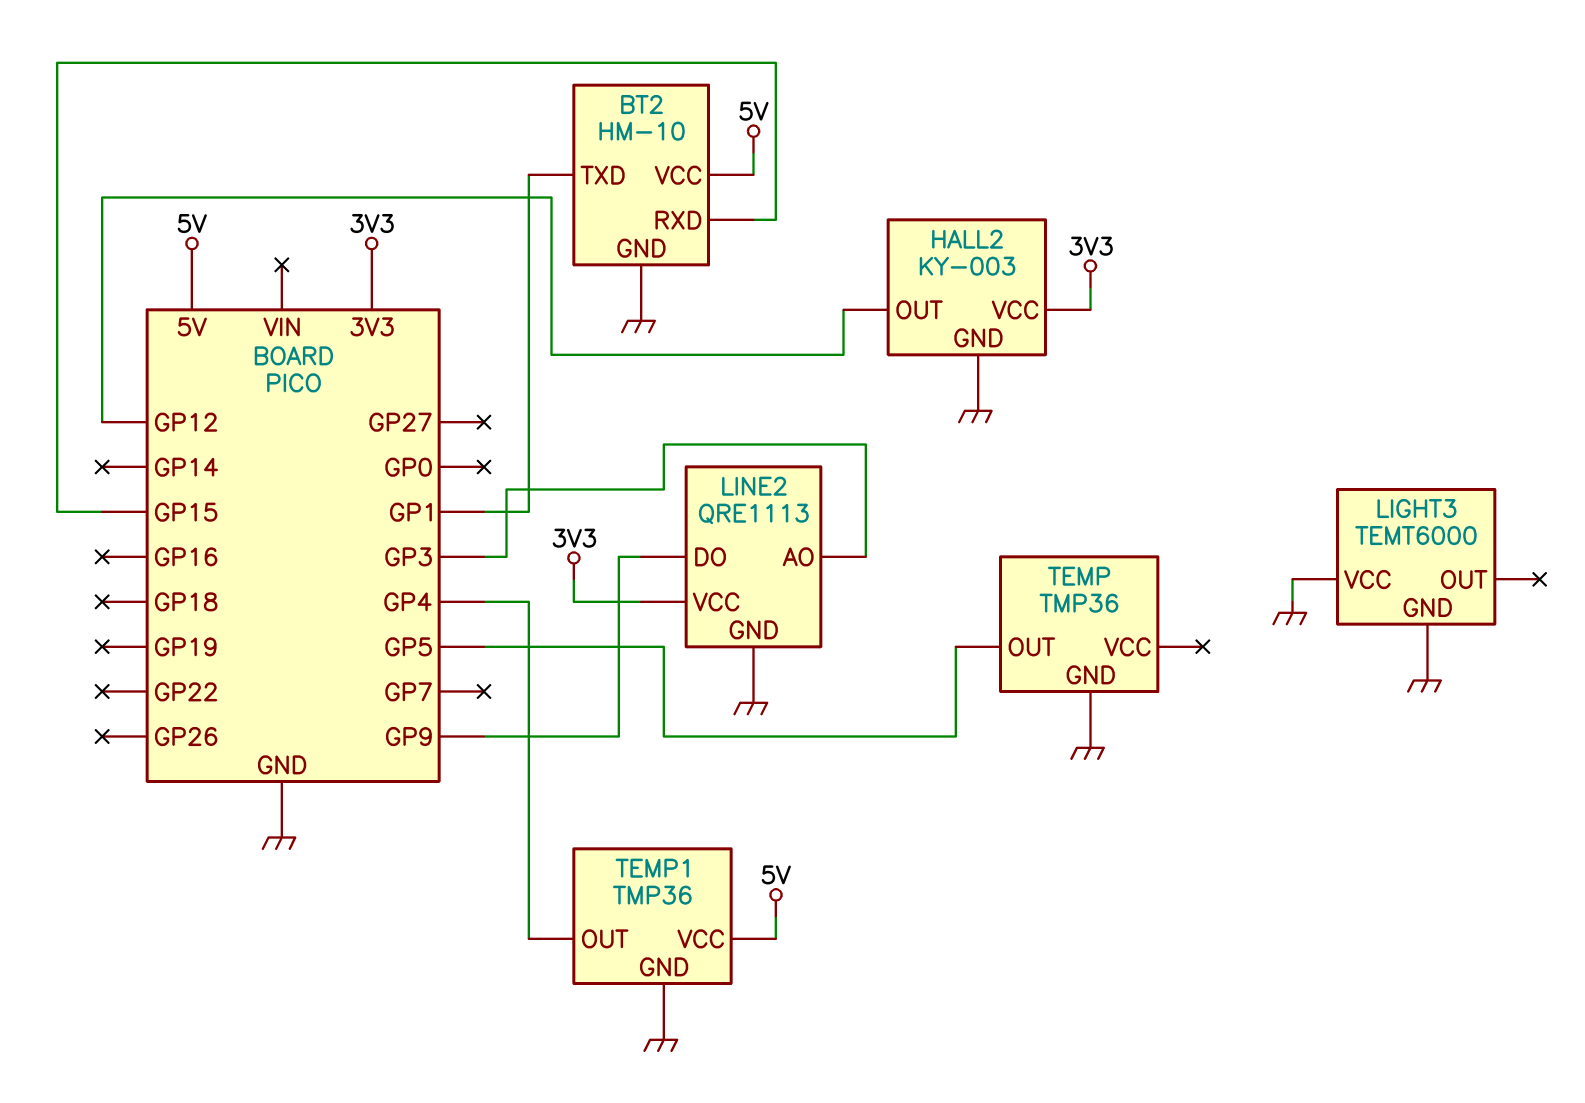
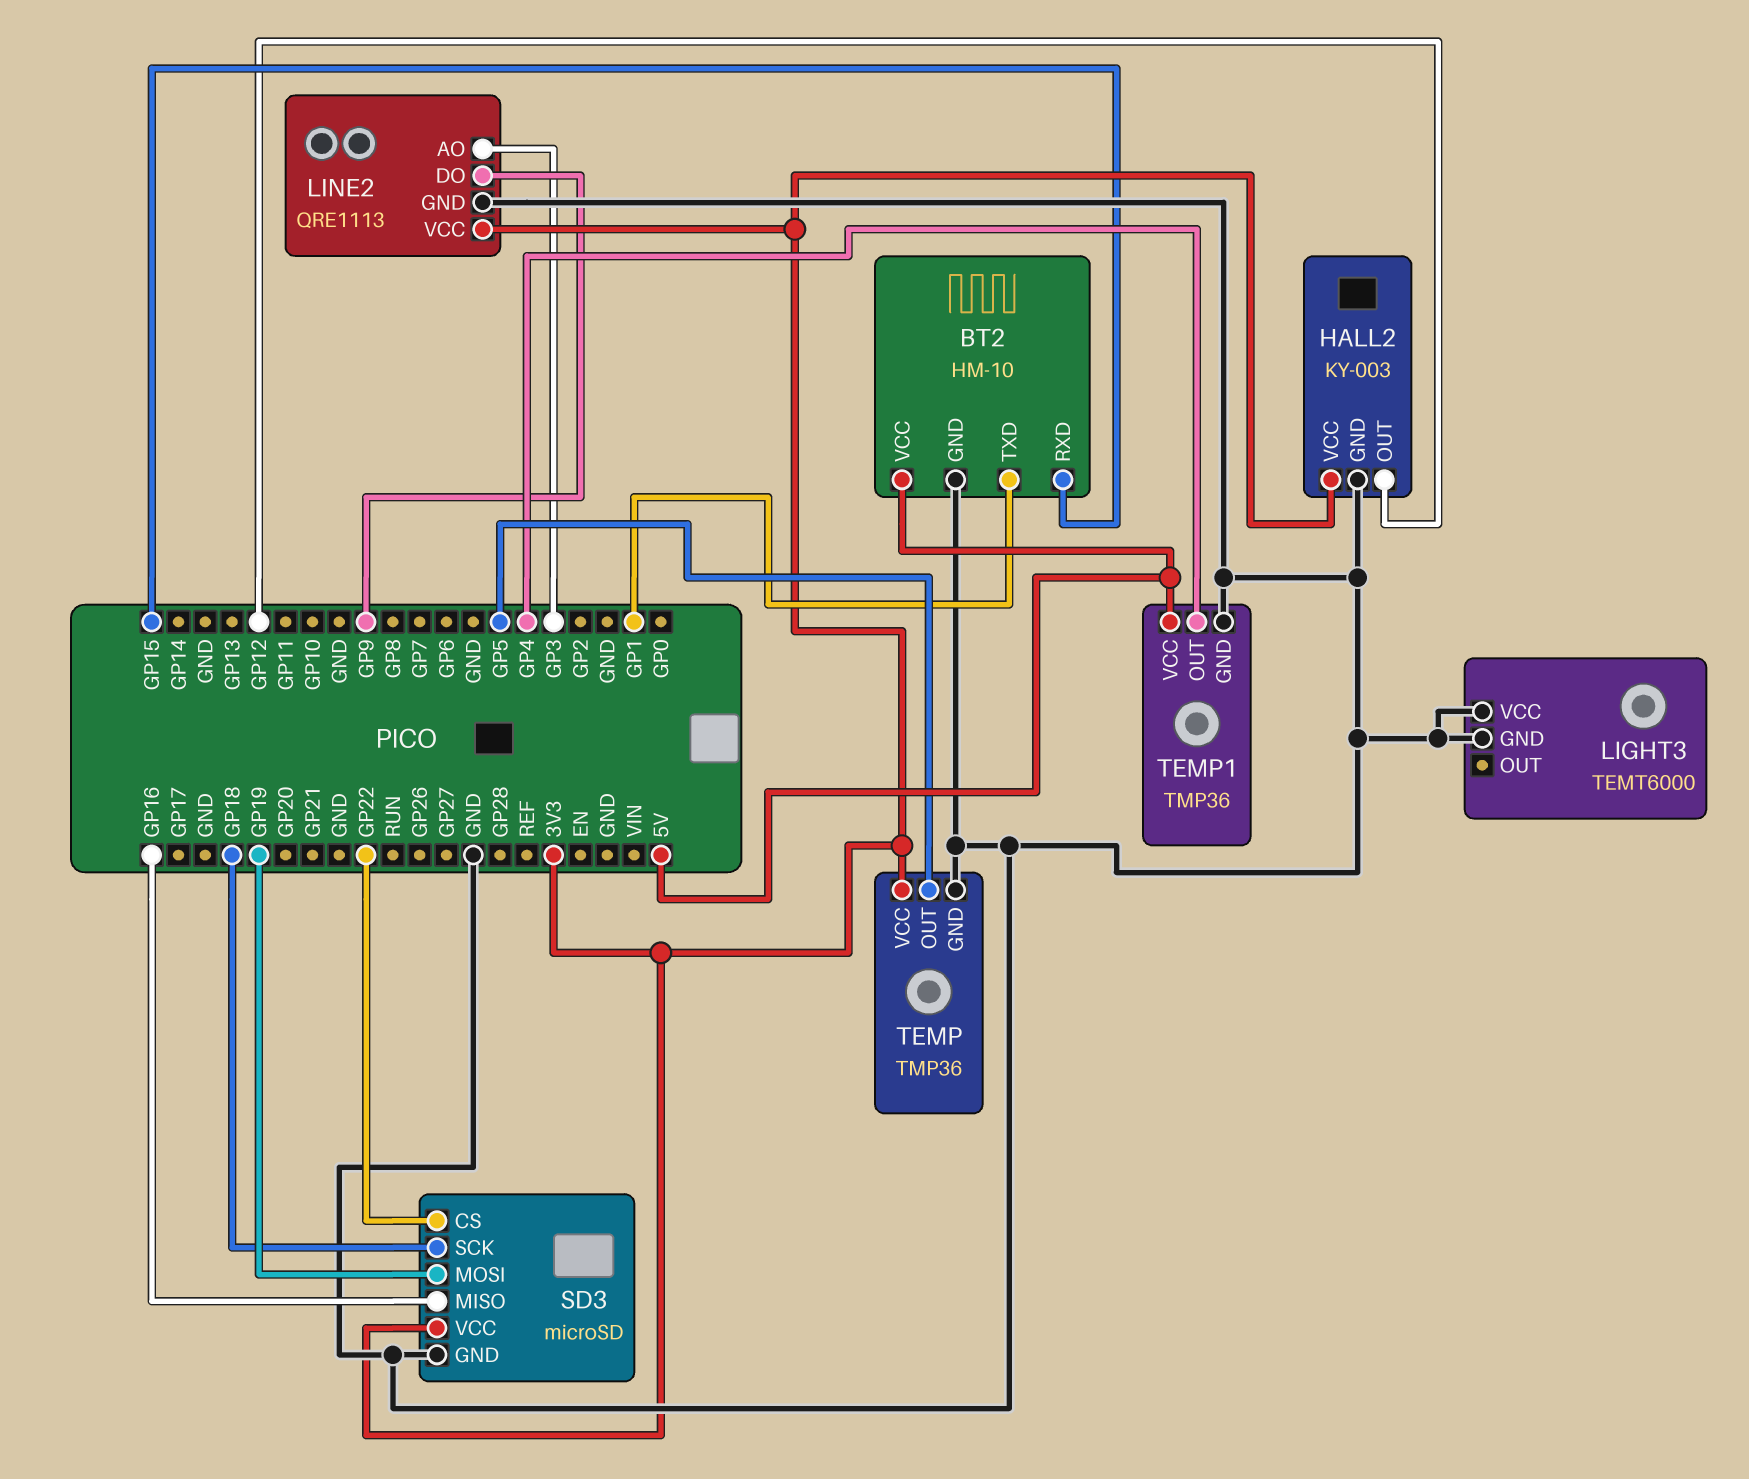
SD3: none -> microSD
SD3 pin CS: none -> GP22
SD3 pin GND: none -> GND
SD3 pin MISO: none -> GP16
SD3 pin MOSI: none -> GP19
SD3 pin SCK: none -> GP18
SD3 pin VCC: none -> 3V3
TEMP pin VCC: none -> 3V3

